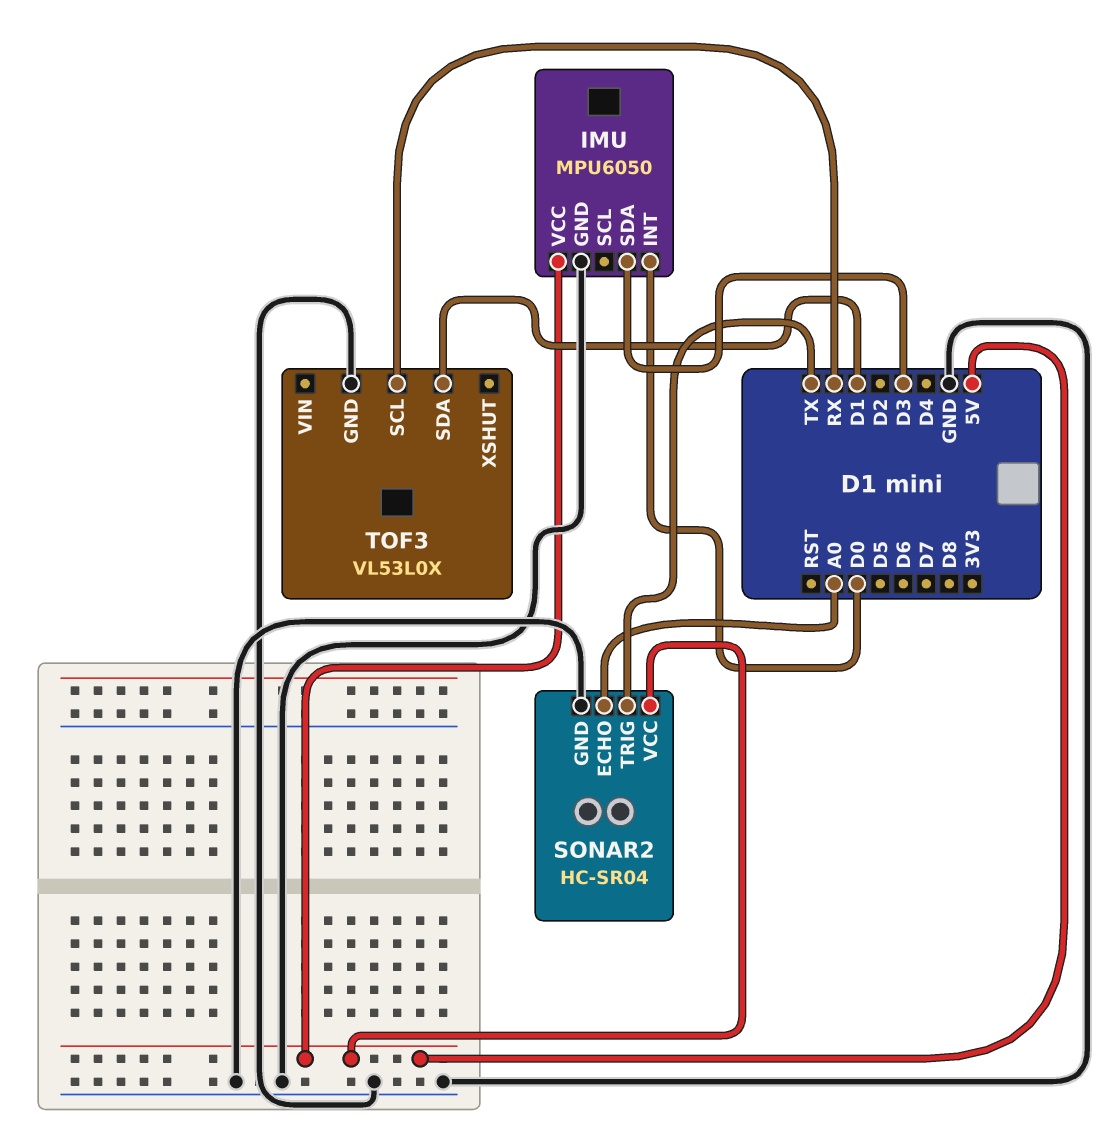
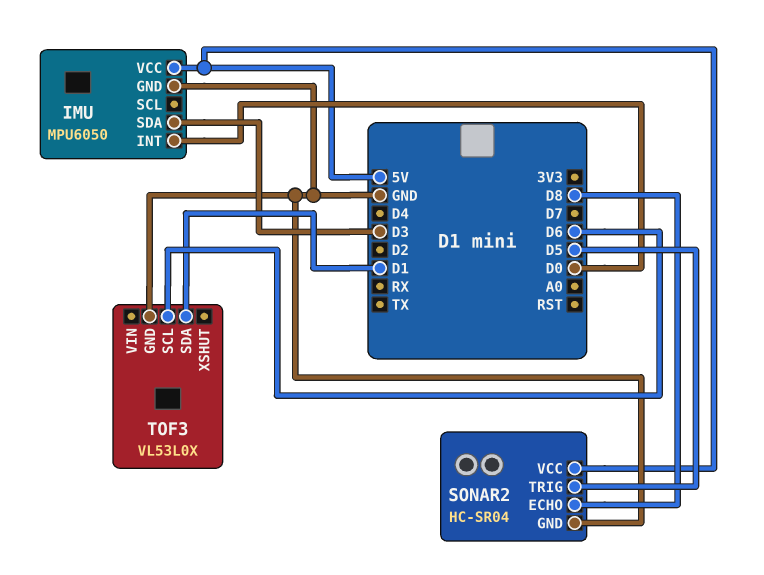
SONAR2 pin ECHO: A0 -> D8
SONAR2 pin TRIG: TX -> D5
TOF3 pin SCL: RX -> D6

